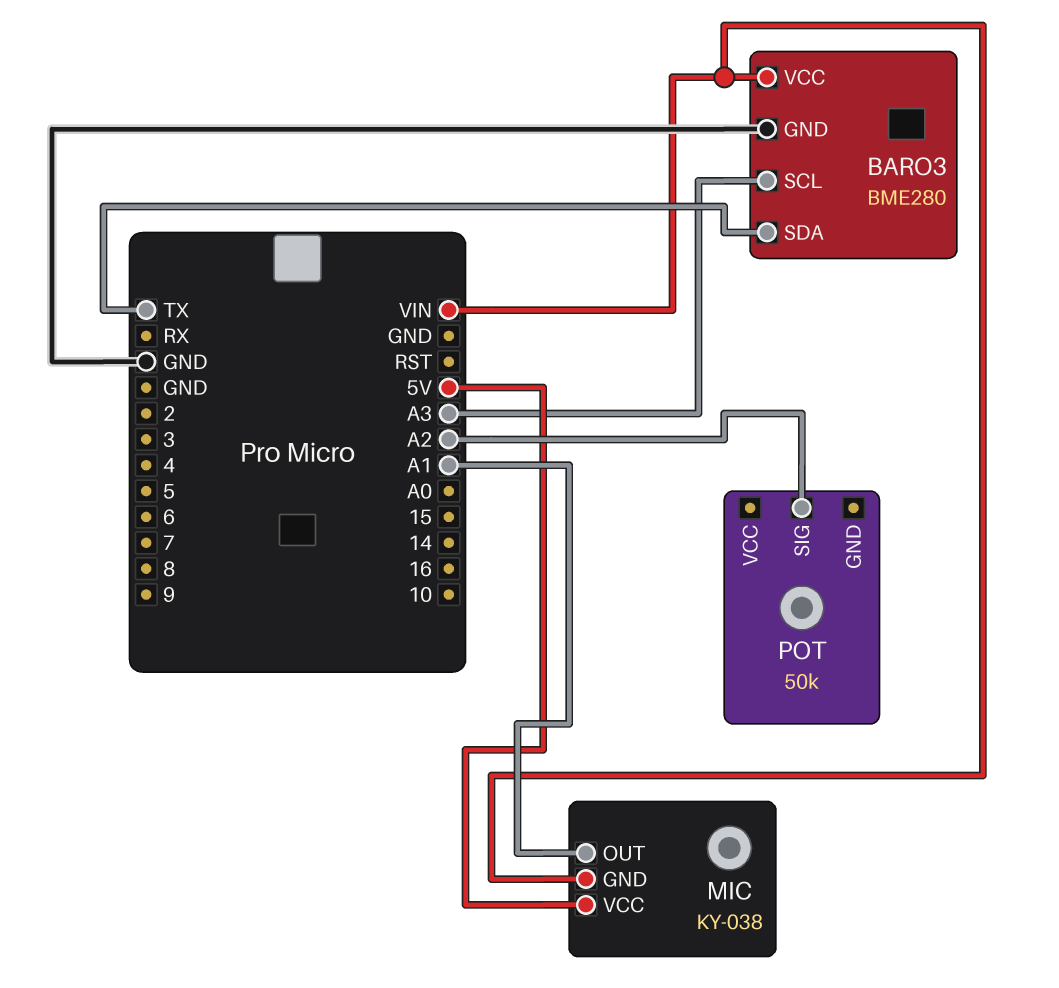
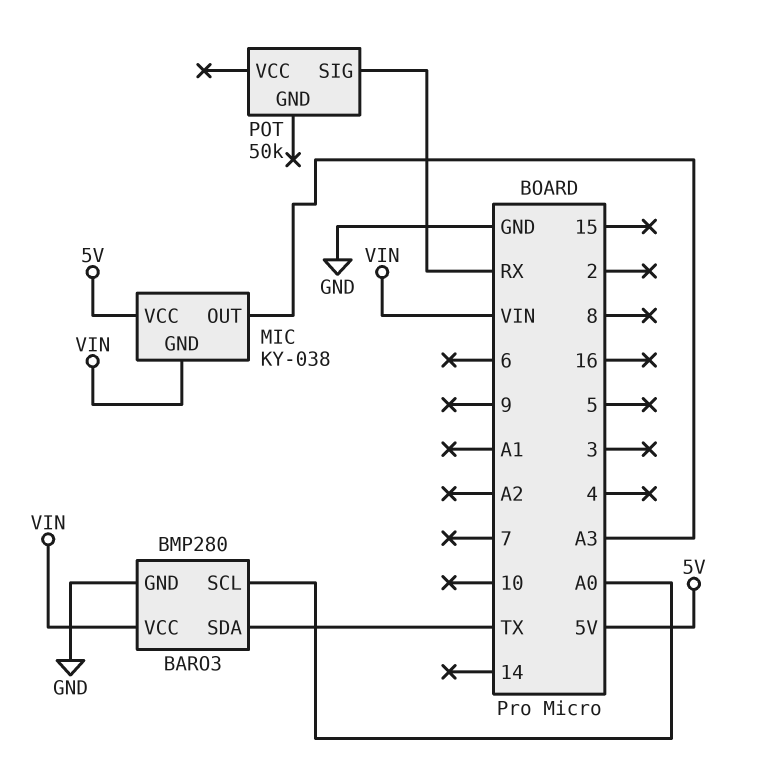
BARO3: BME280 -> BMP280
BARO3 pin SCL: A3 -> A0
MIC pin OUT: A1 -> A3
POT pin SIG: A2 -> RX

